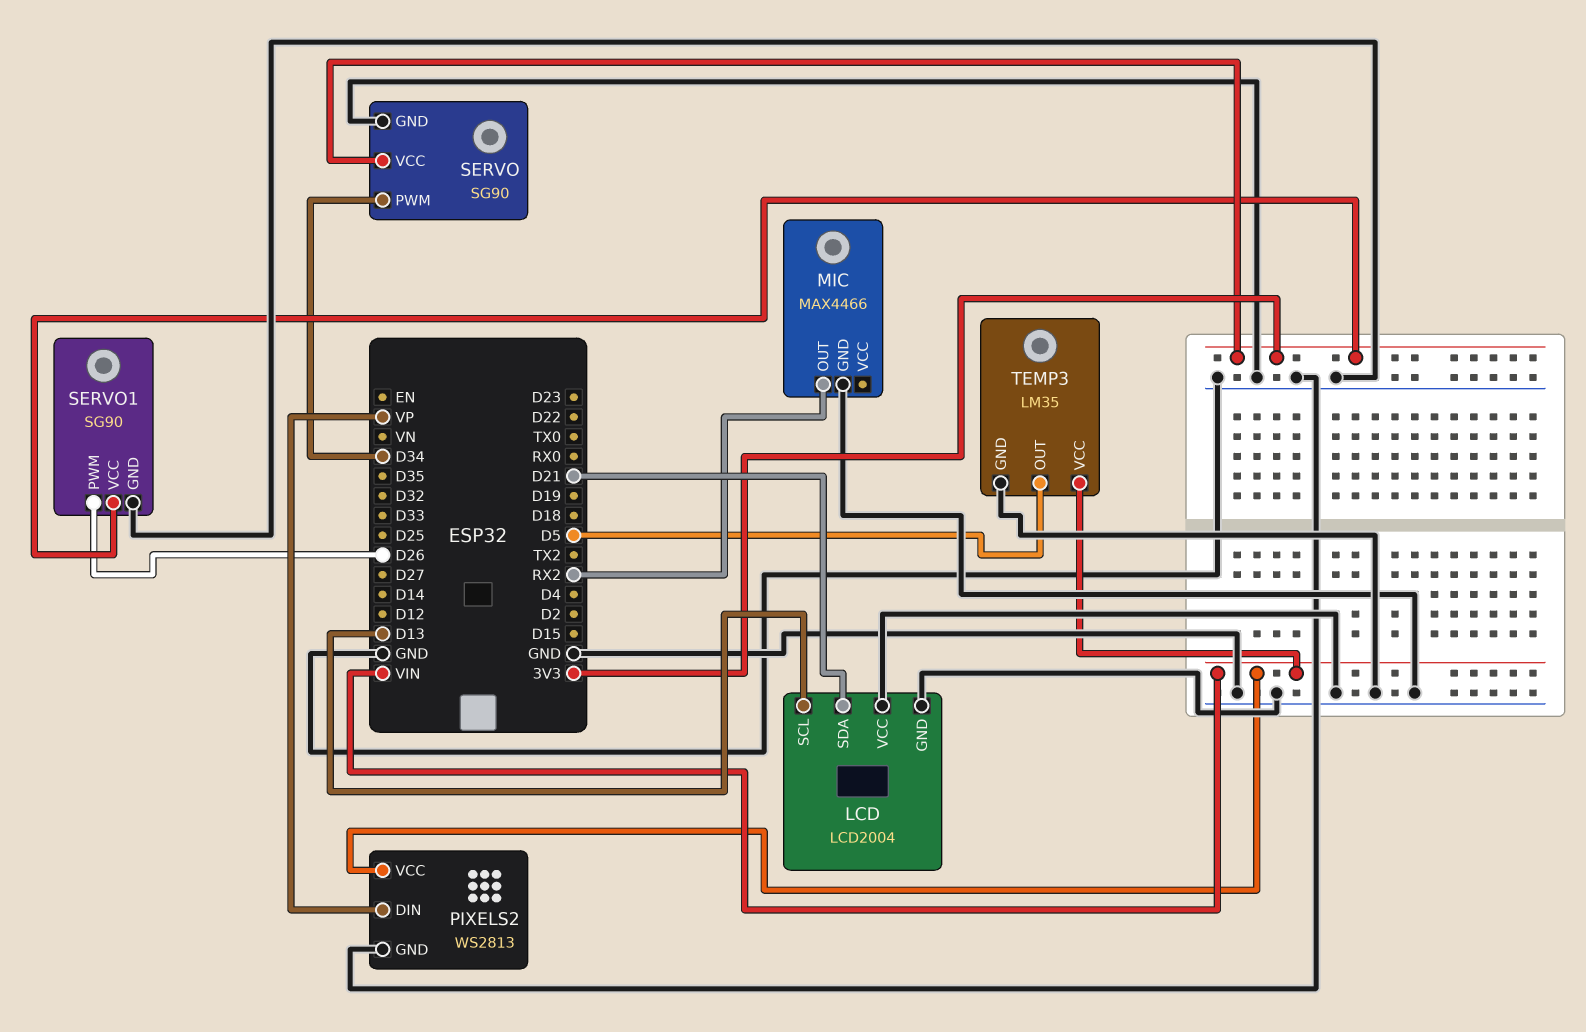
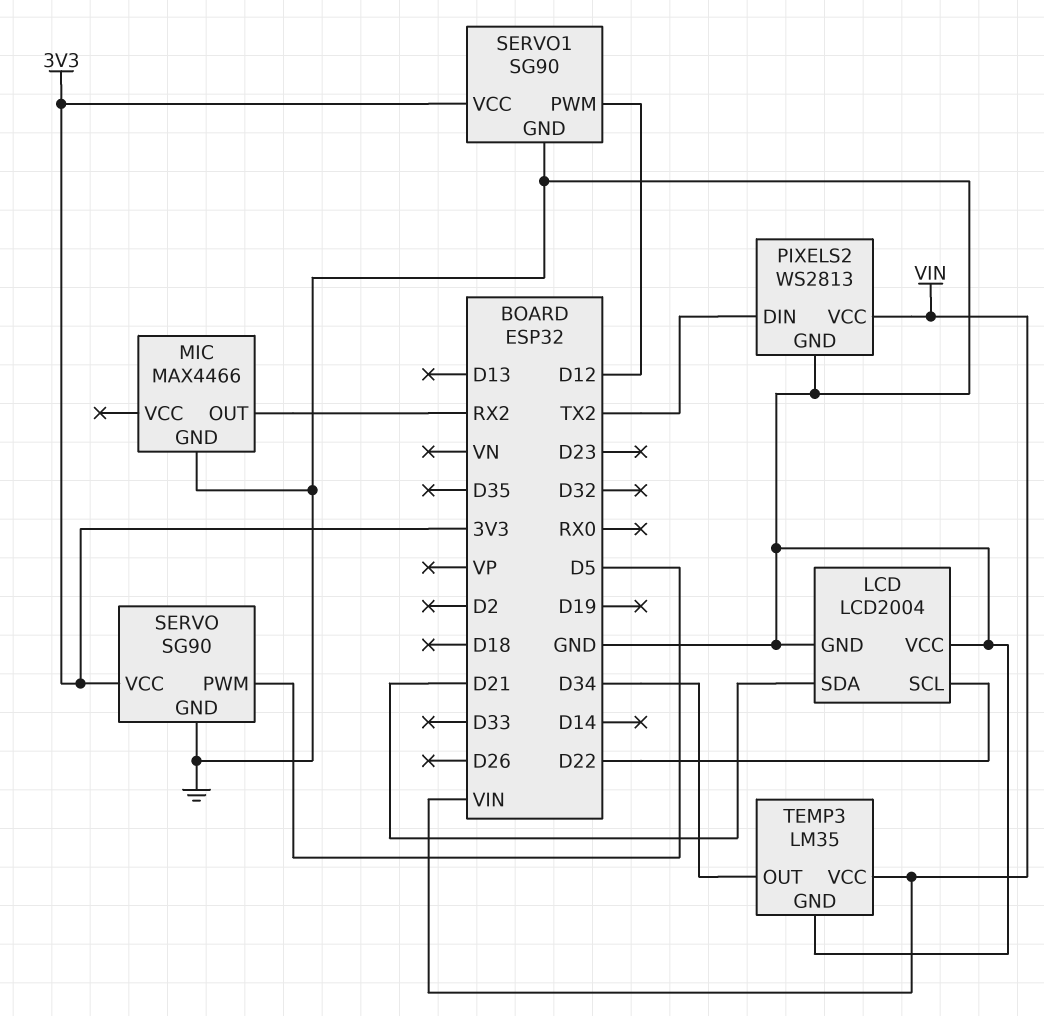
LCD pin SCL: D13 -> D22
PIXELS2 pin DIN: VP -> TX2
SERVO pin PWM: D34 -> D5
SERVO1 pin PWM: D26 -> D12
TEMP3 pin OUT: D5 -> D34

